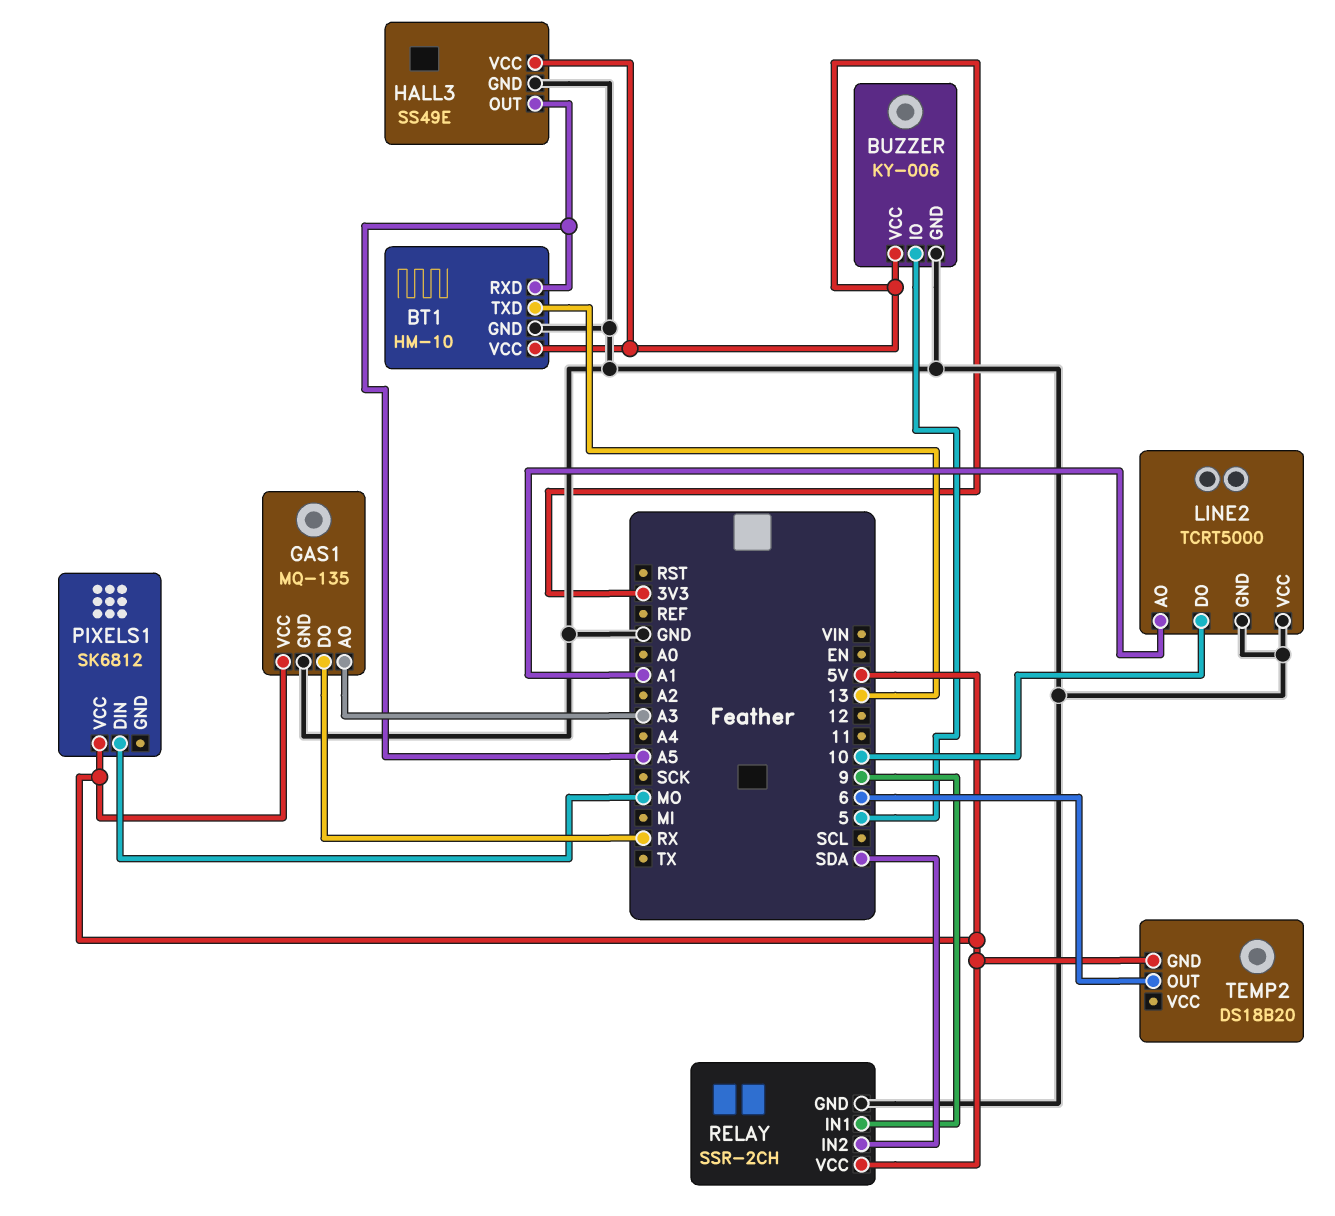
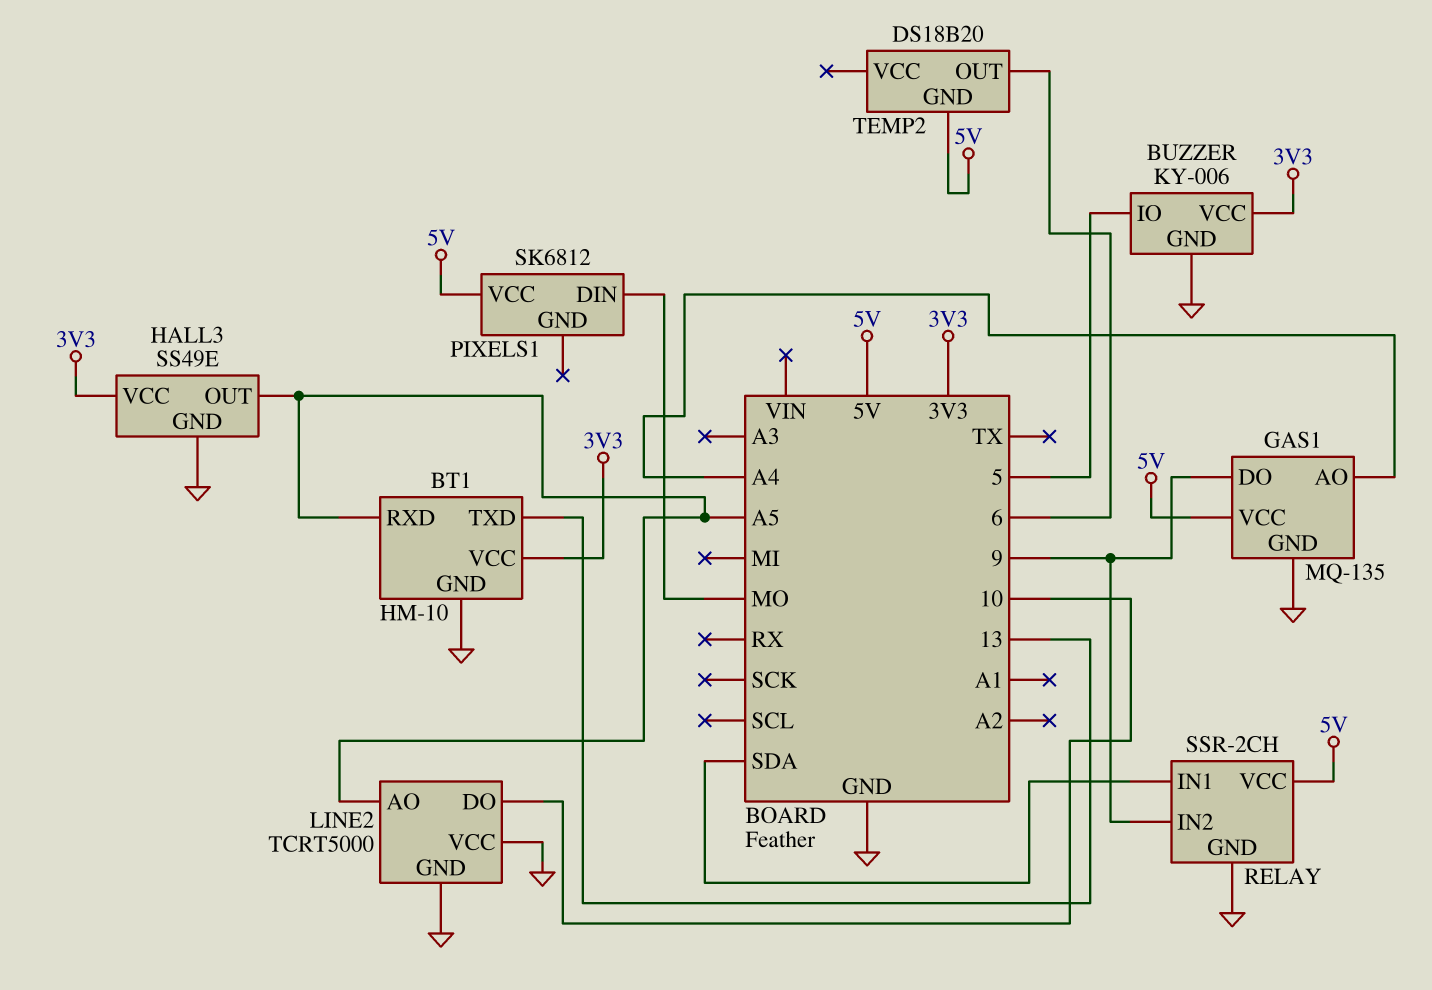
GAS1 pin AO: A3 -> A4
GAS1 pin DO: RX -> 9
LINE2 pin AO: A1 -> A5
RELAY pin IN1: 9 -> SDA
RELAY pin IN2: SDA -> 9

